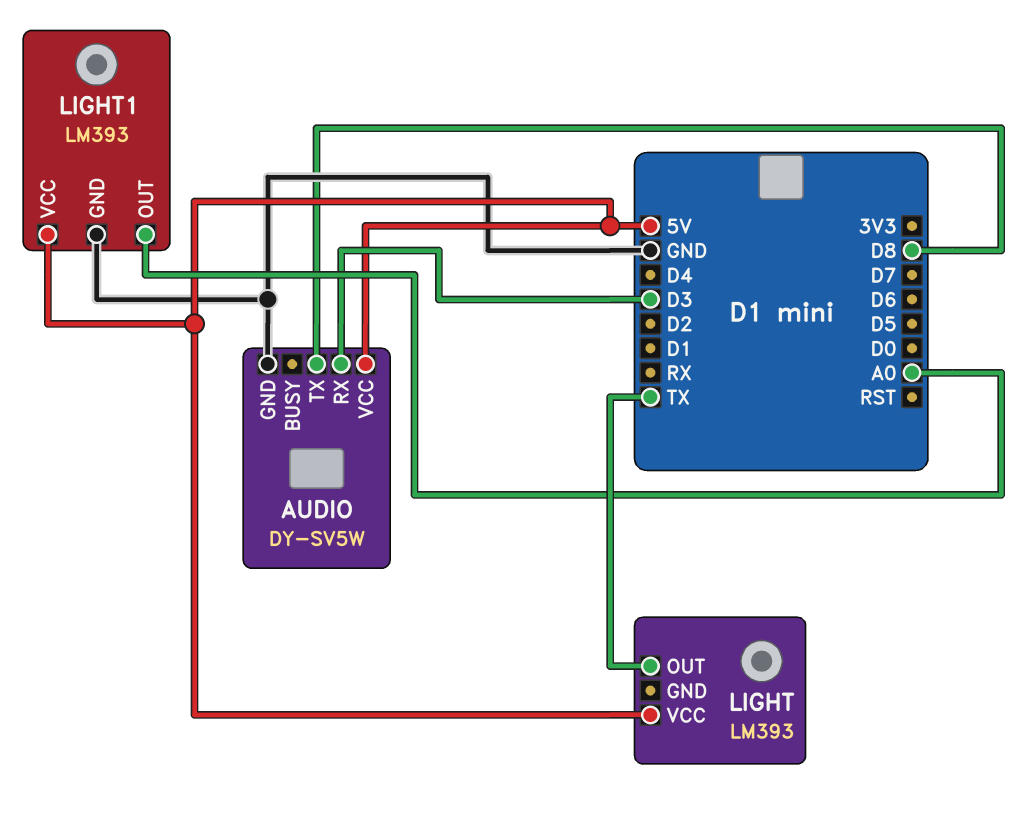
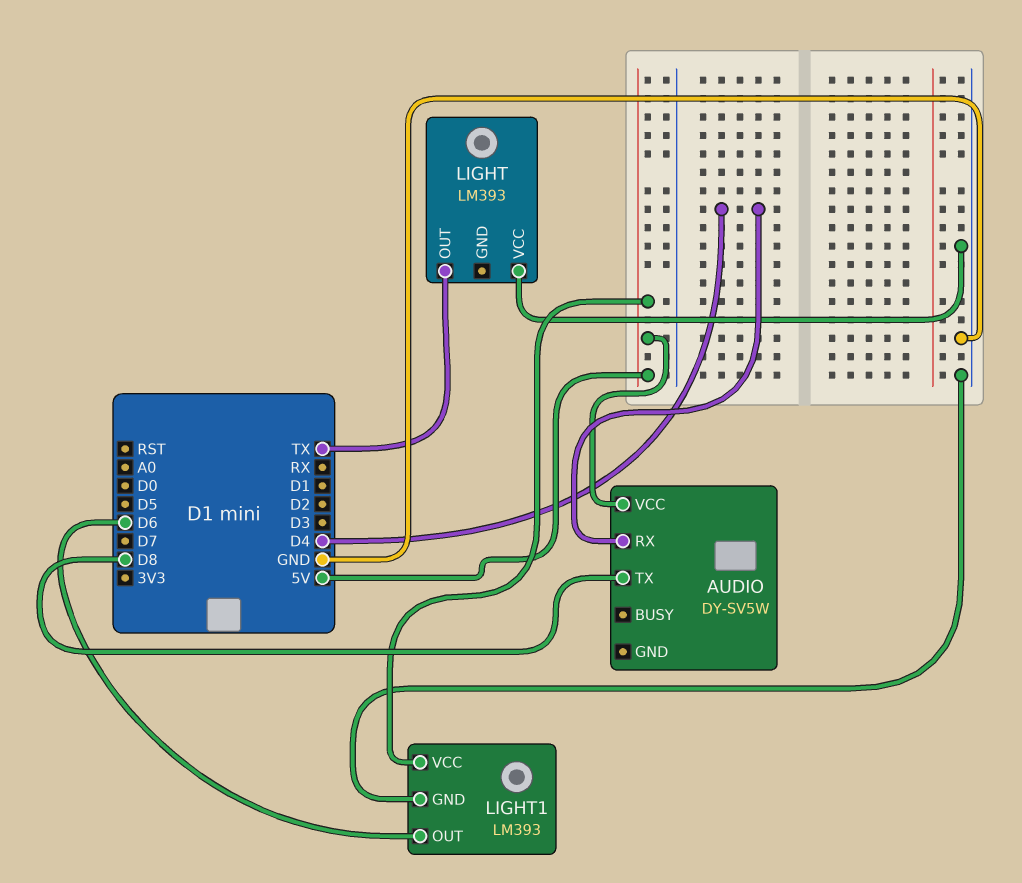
AUDIO pin GND: GND -> none
AUDIO pin RX: D3 -> D4
LIGHT pin VCC: 5V -> GND
LIGHT1 pin OUT: A0 -> D6

